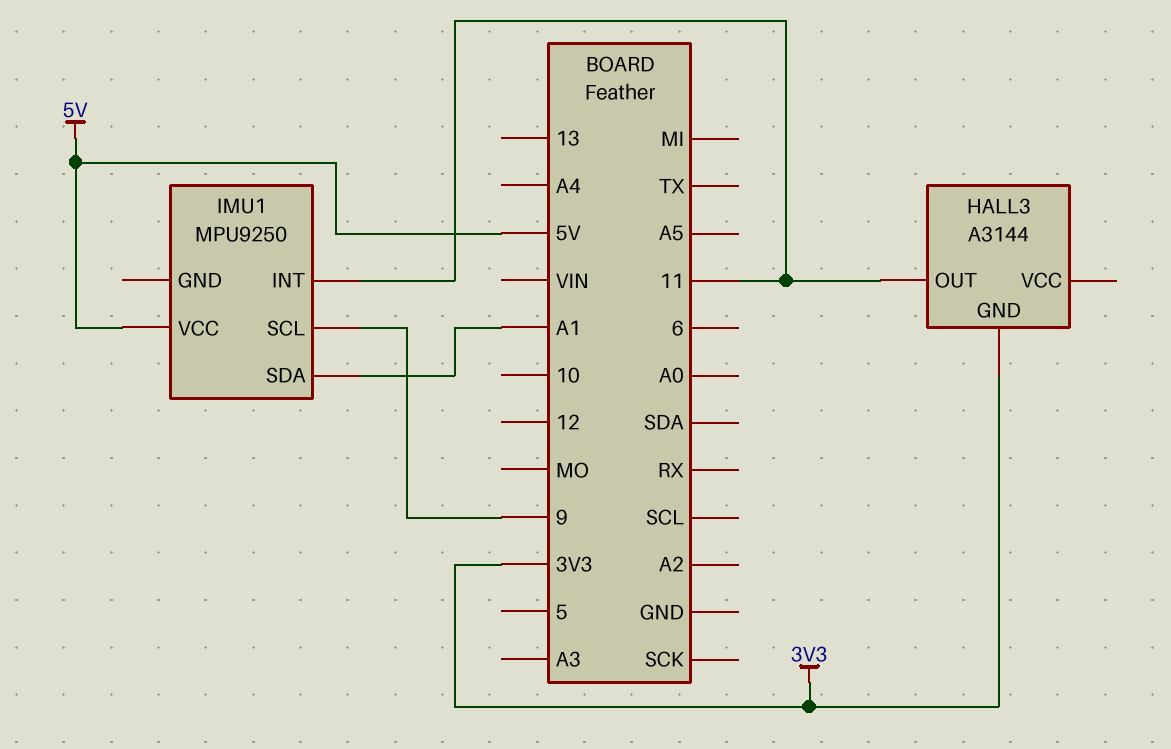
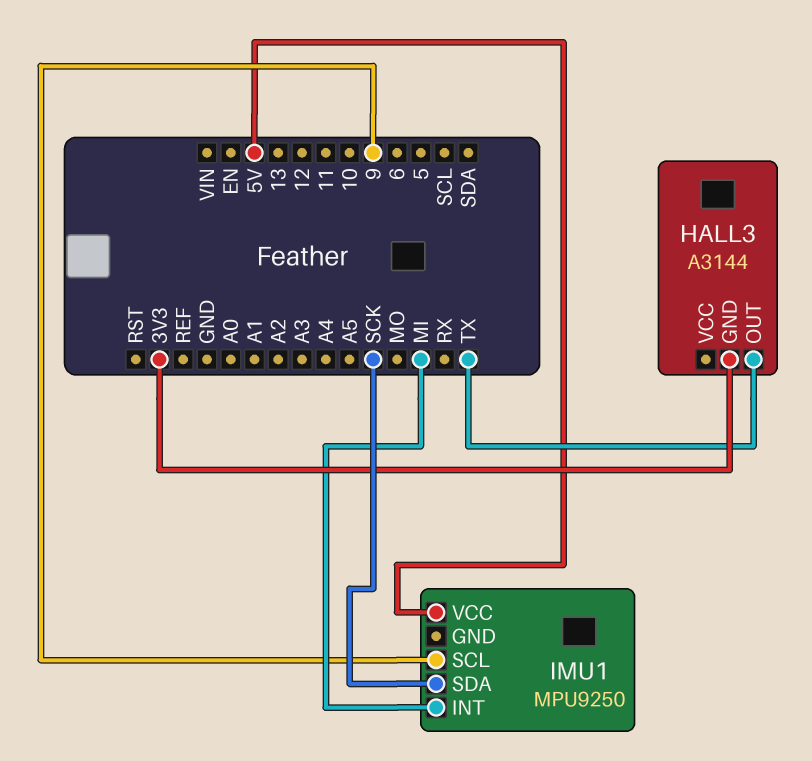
HALL3 pin OUT: 11 -> TX
IMU1 pin INT: 11 -> MI
IMU1 pin SDA: A1 -> SCK

